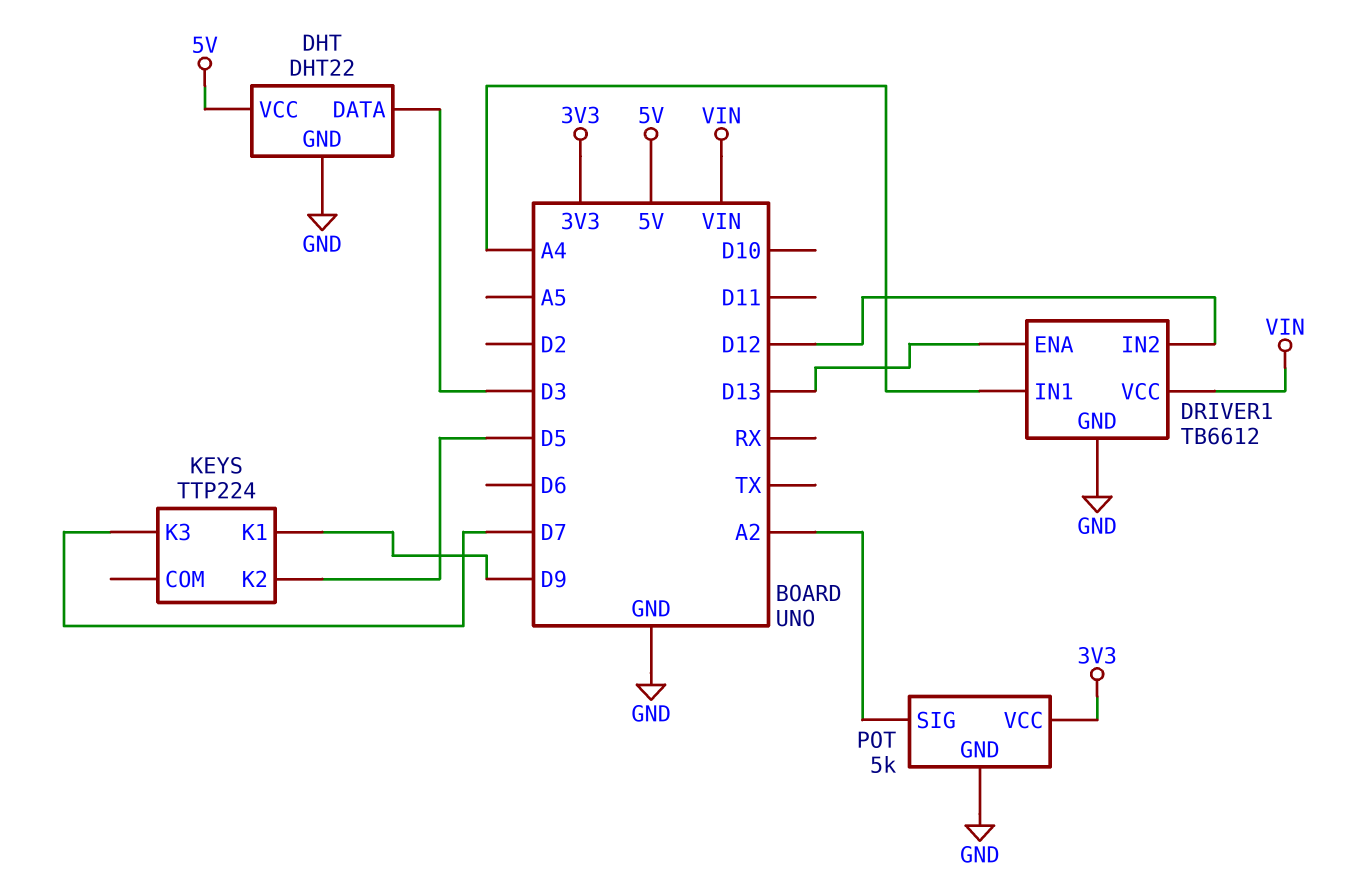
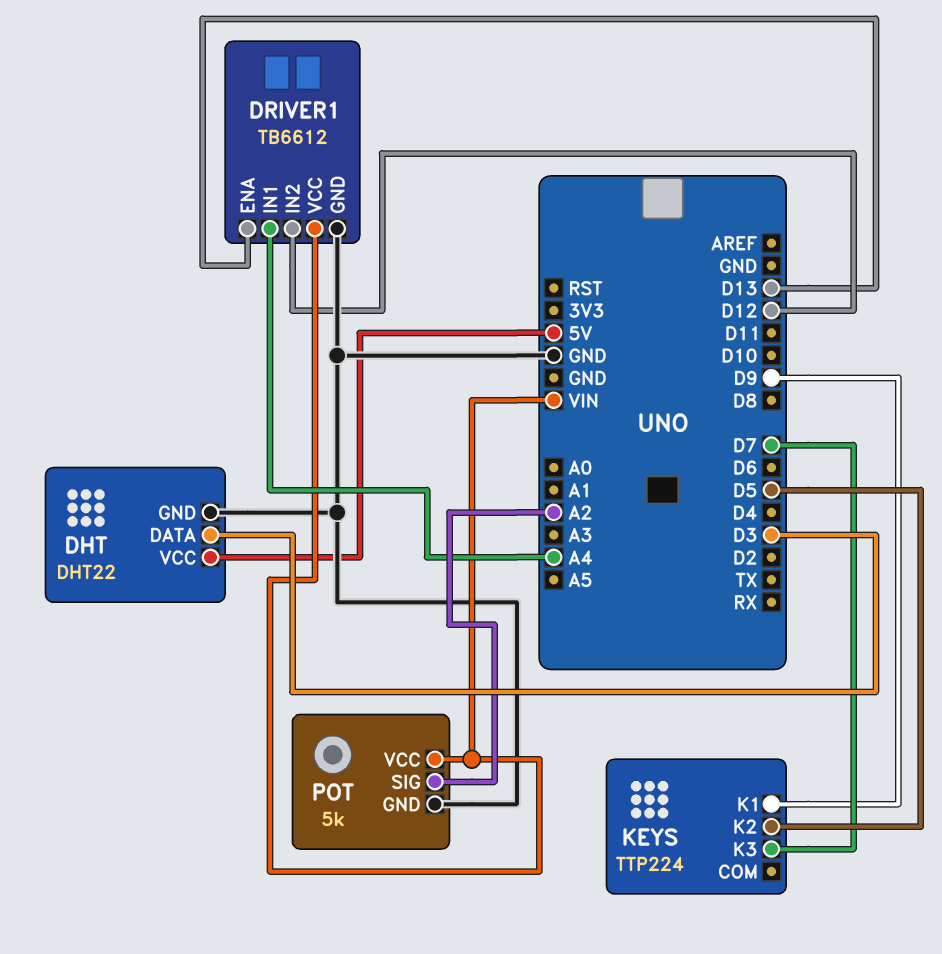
POT pin VCC: 3V3 -> VIN

